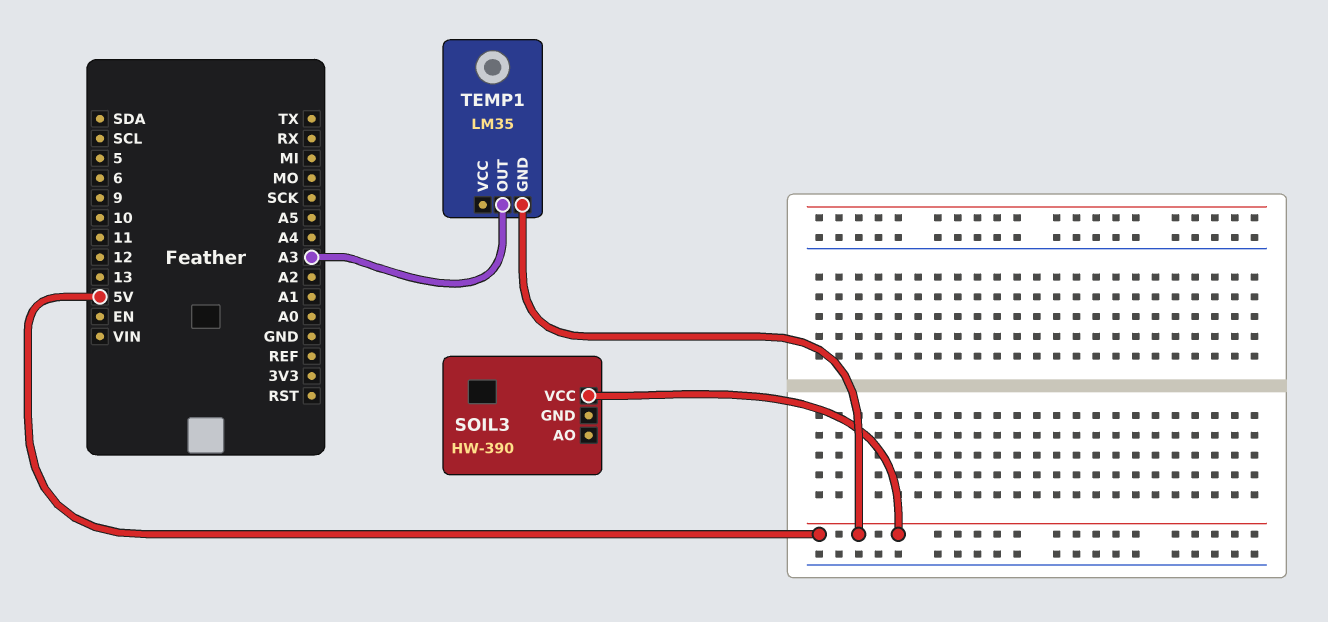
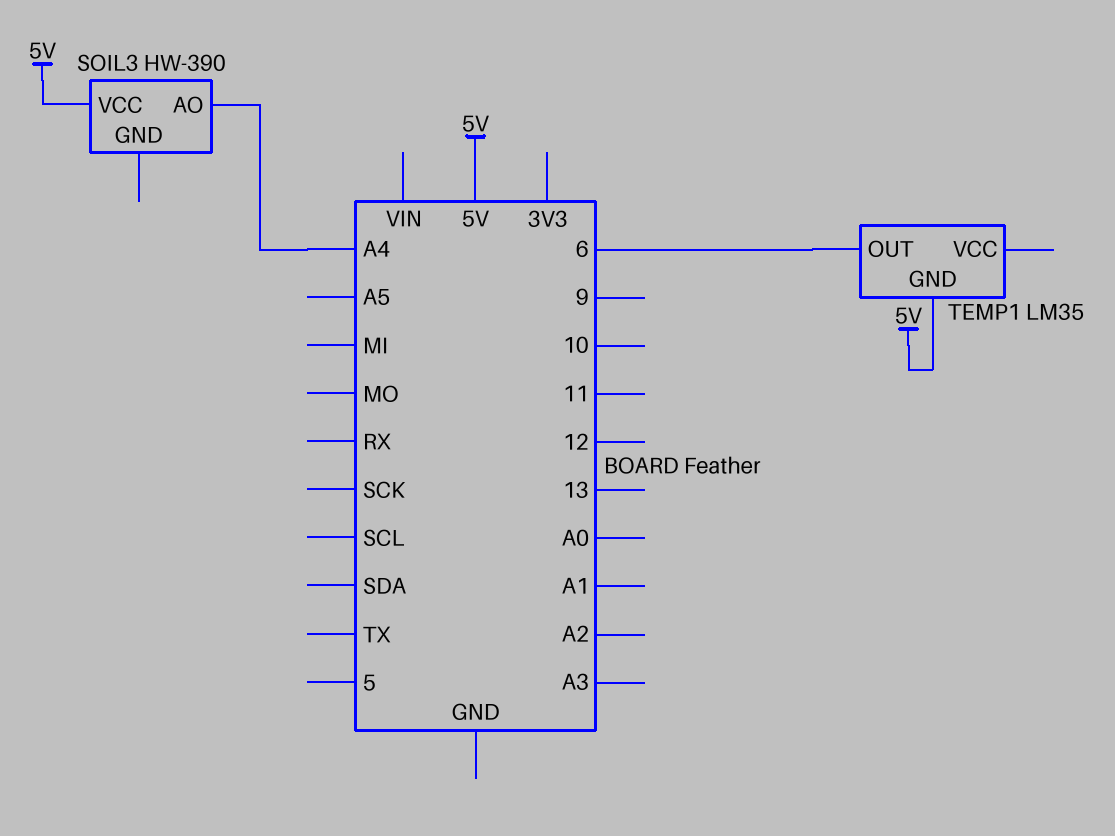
SOIL3 pin AO: none -> A4
TEMP1 pin OUT: A3 -> 6

